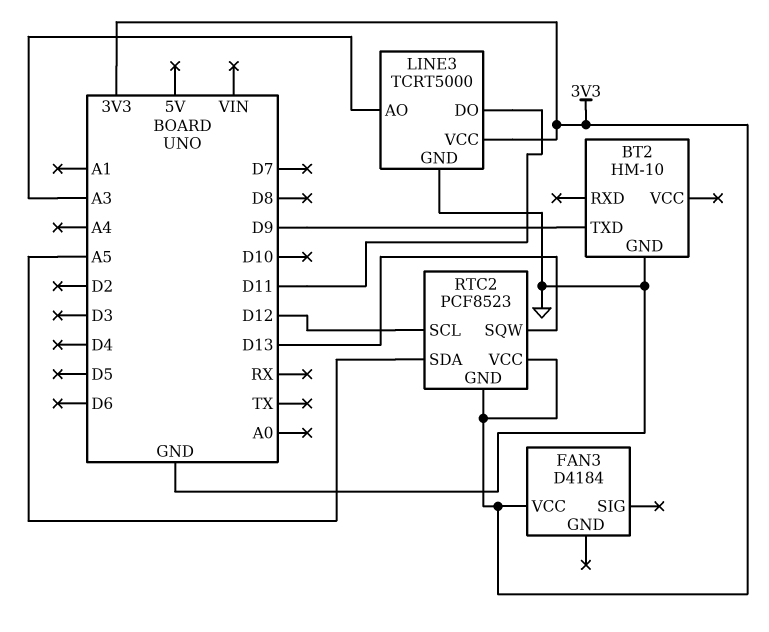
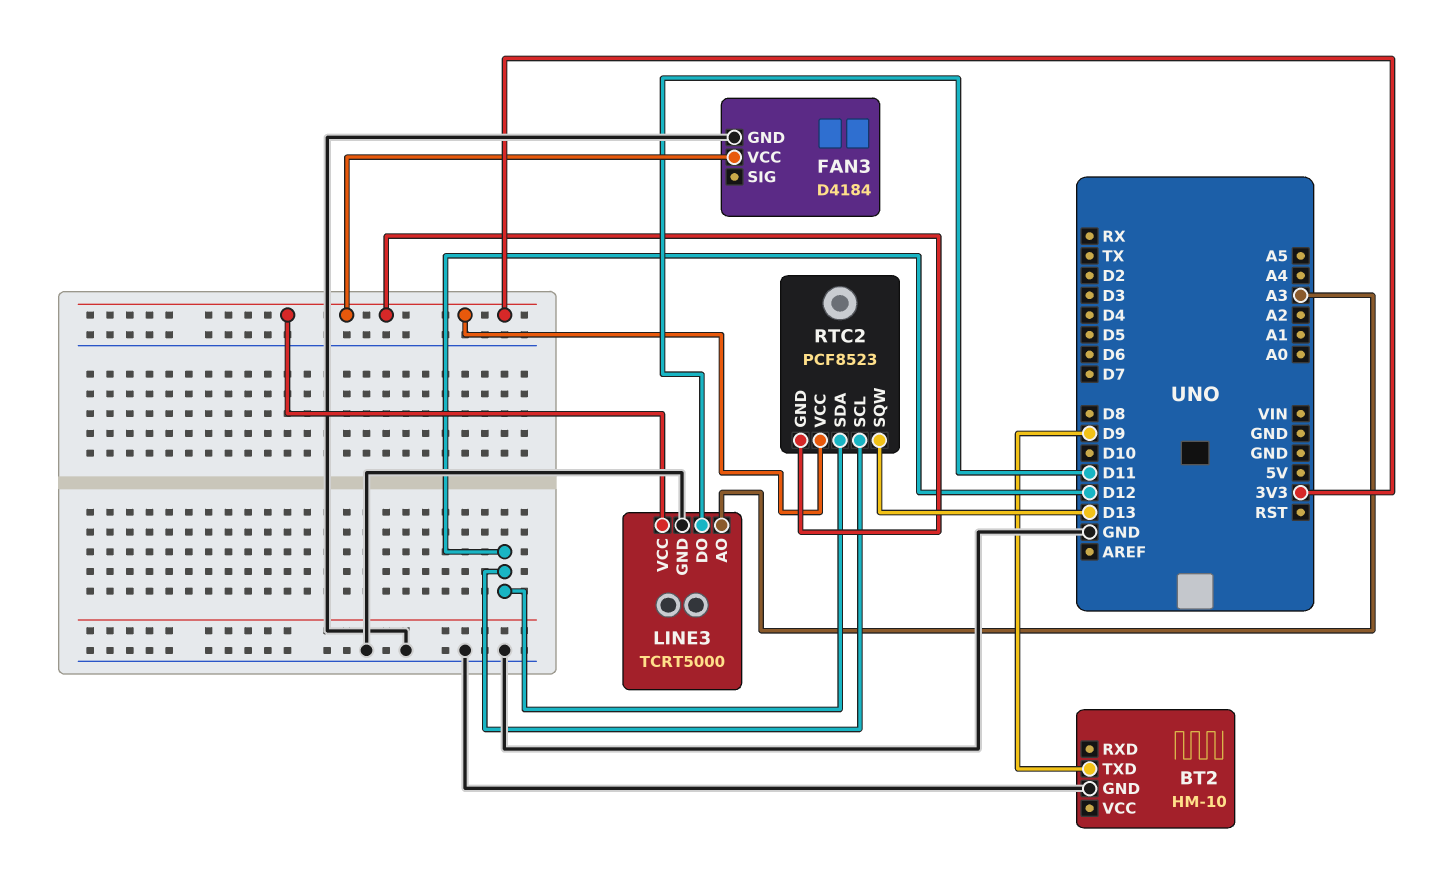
FAN3 pin GND: none -> GND
RTC2 pin SDA: A5 -> D12

